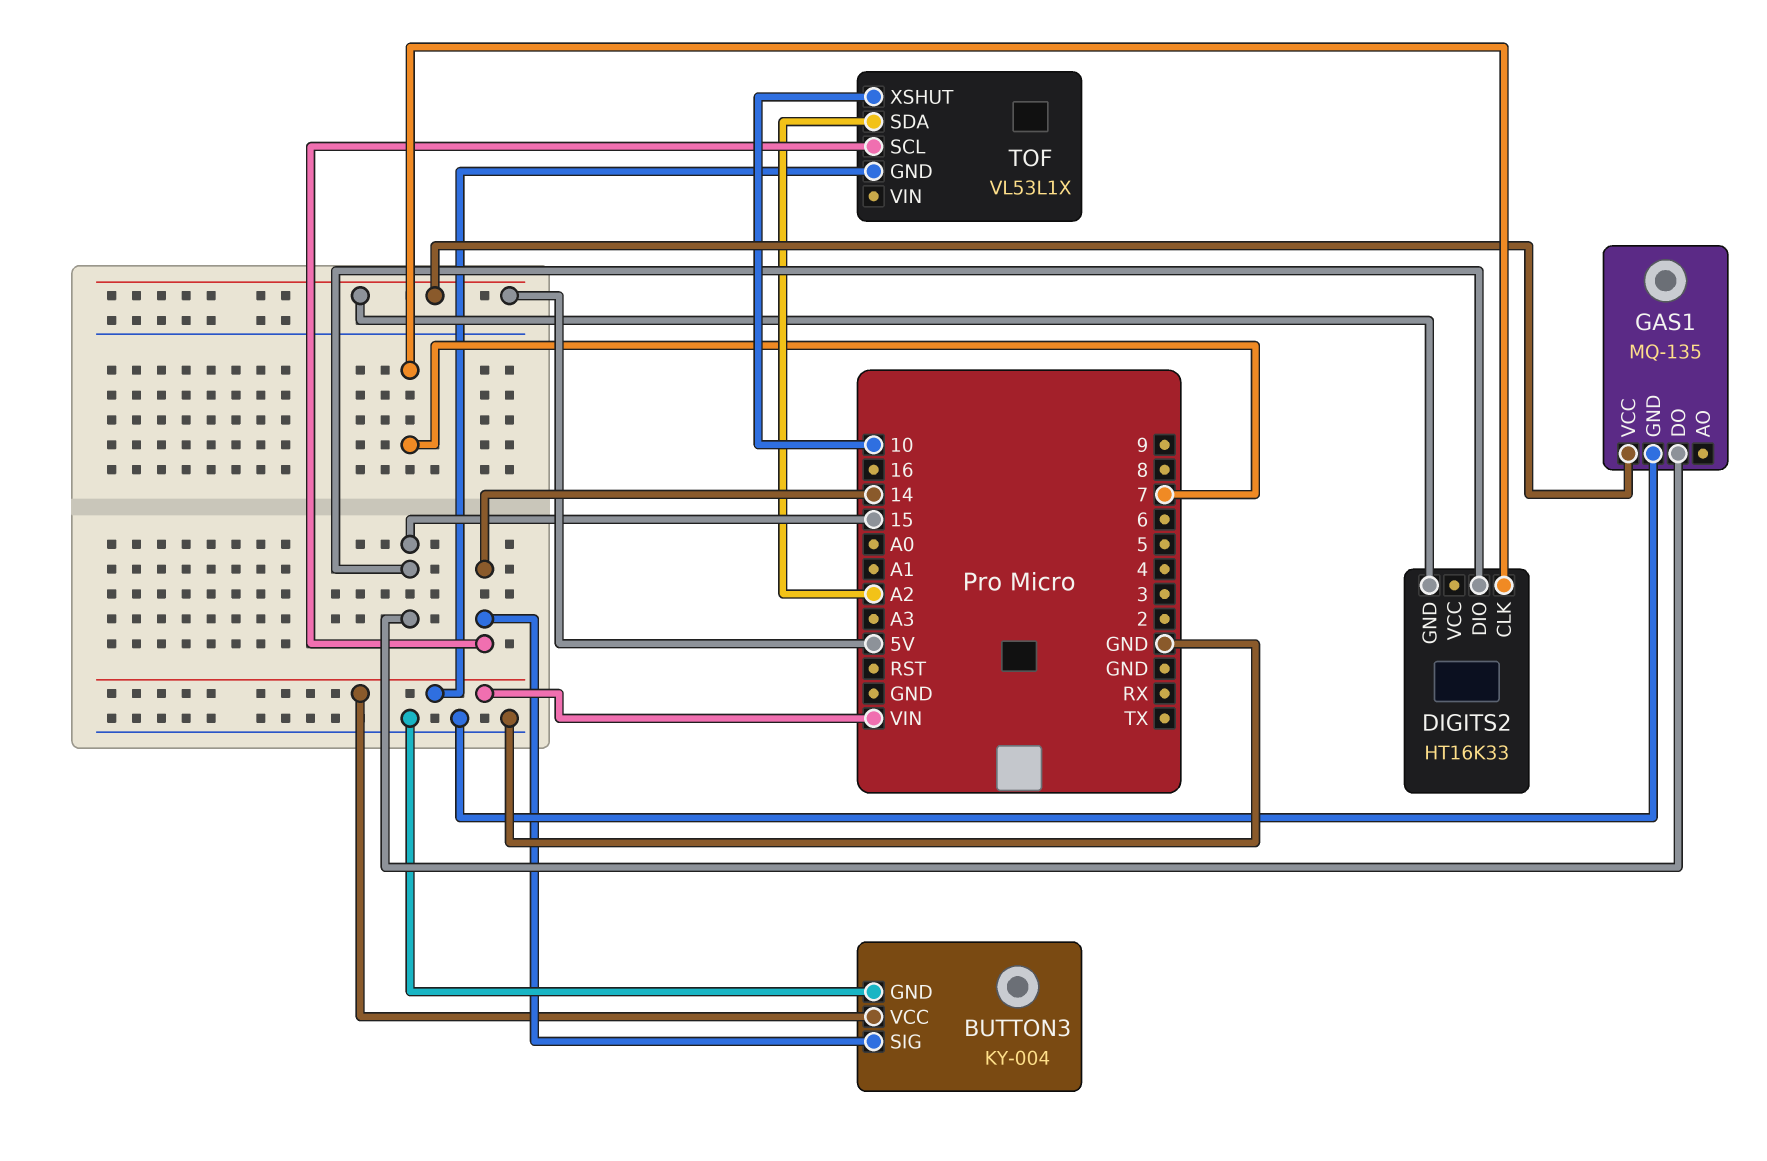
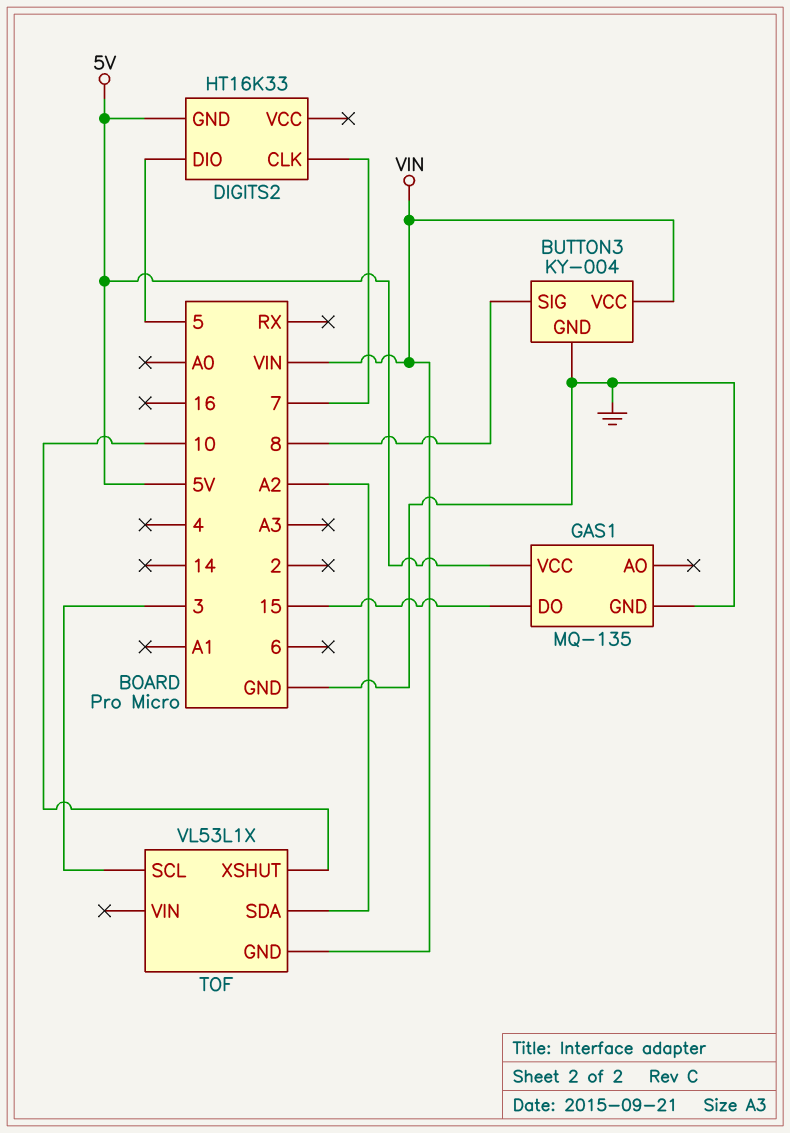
BUTTON3 pin SIG: 14 -> 8
DIGITS2 pin DIO: 15 -> 5
TOF pin SCL: 14 -> 3

